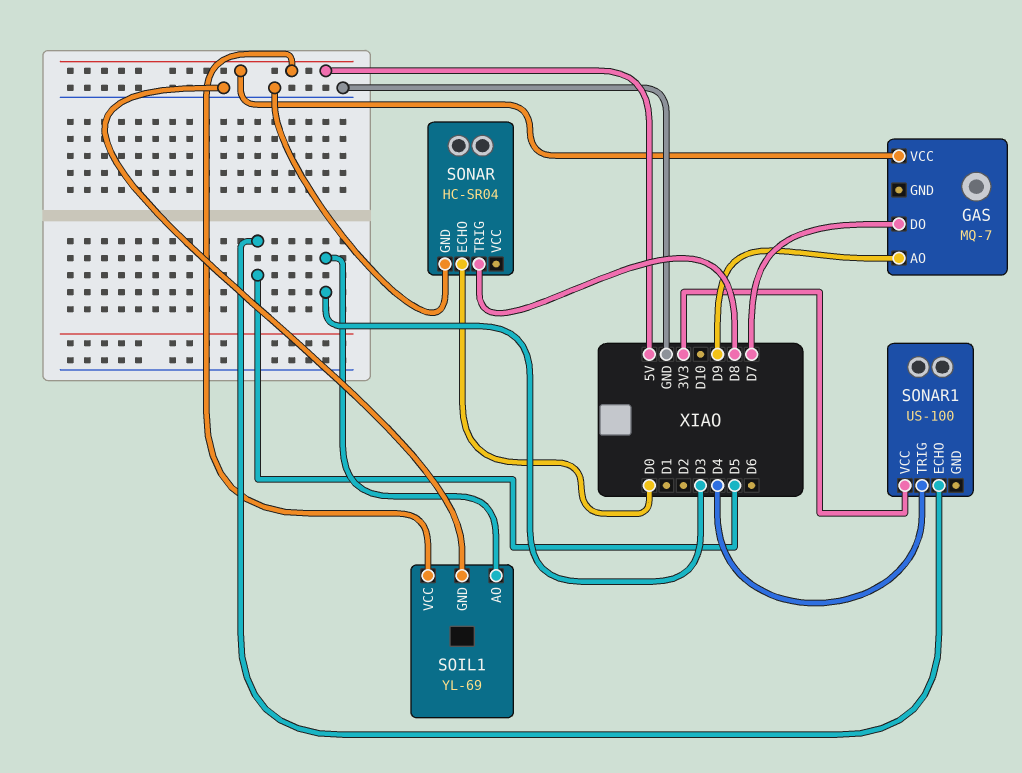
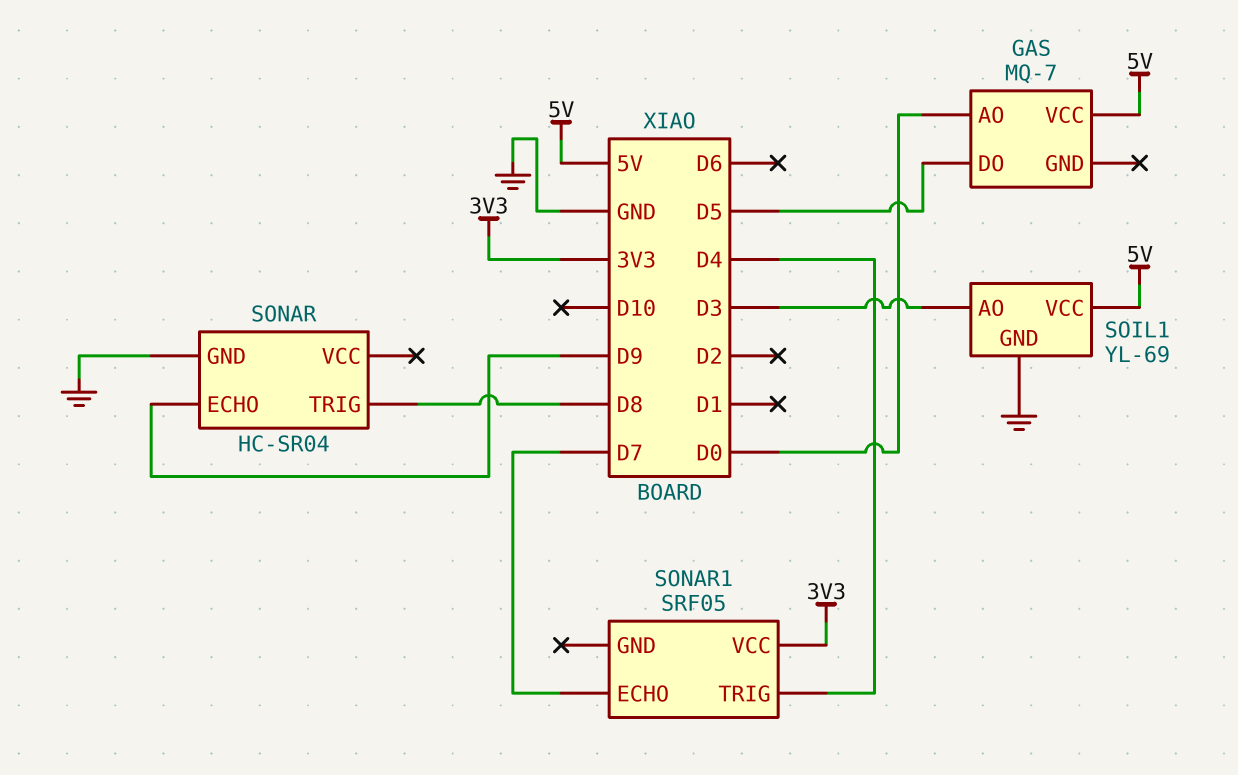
GAS pin AO: D9 -> D0
GAS pin DO: D7 -> D5
SONAR pin ECHO: D0 -> D9
SONAR1: US-100 -> SRF05
SONAR1 pin ECHO: D5 -> D7

